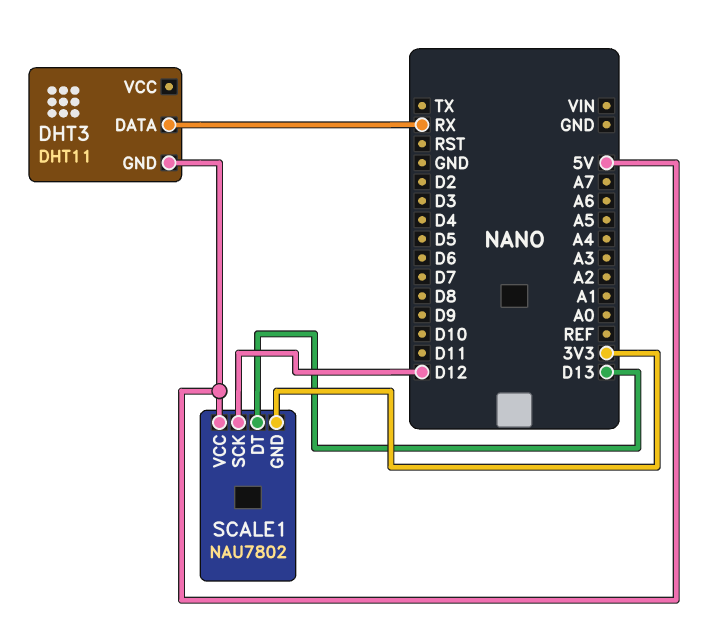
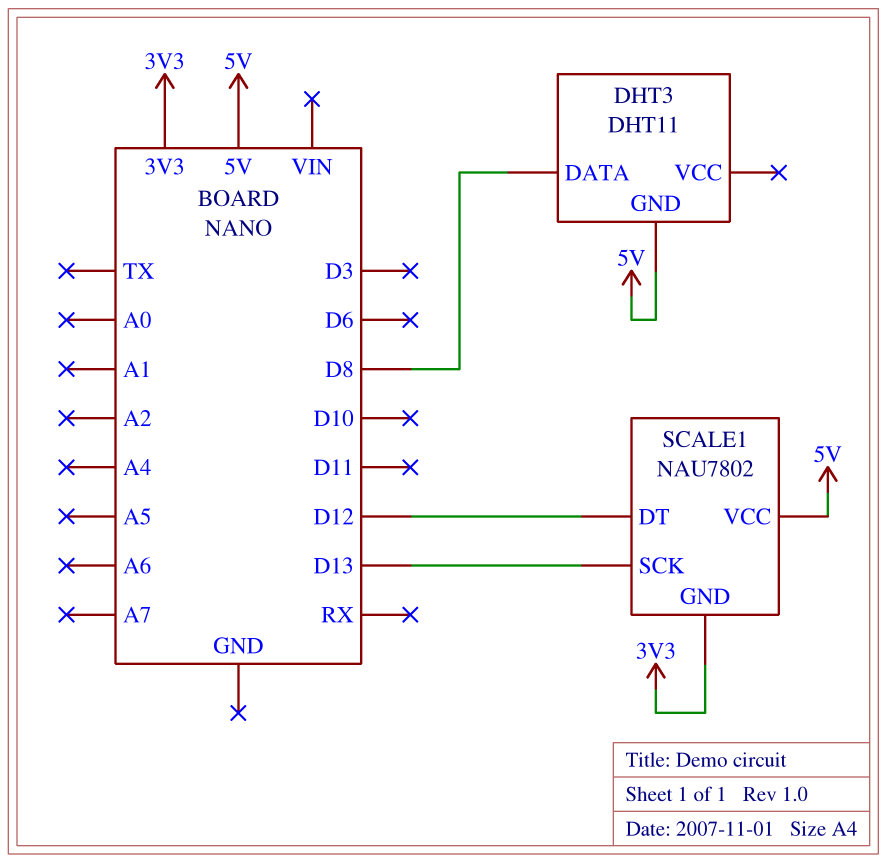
DHT3 pin DATA: RX -> D8
SCALE1 pin DT: D13 -> D12
SCALE1 pin SCK: D12 -> D13

